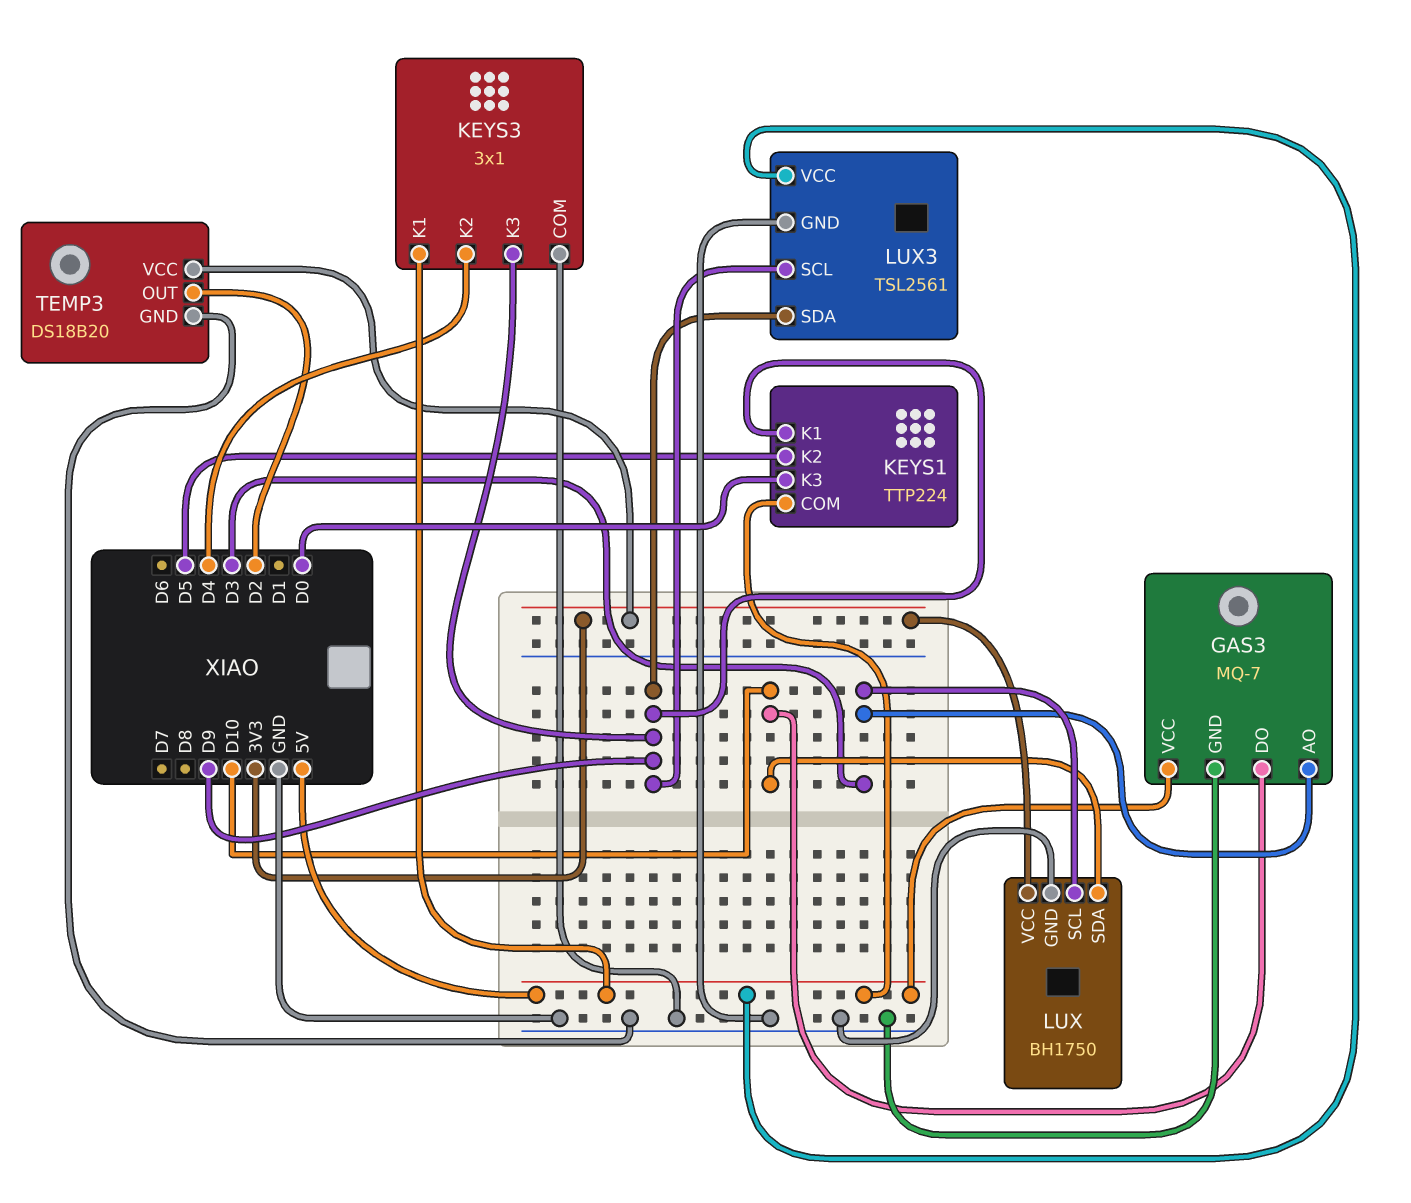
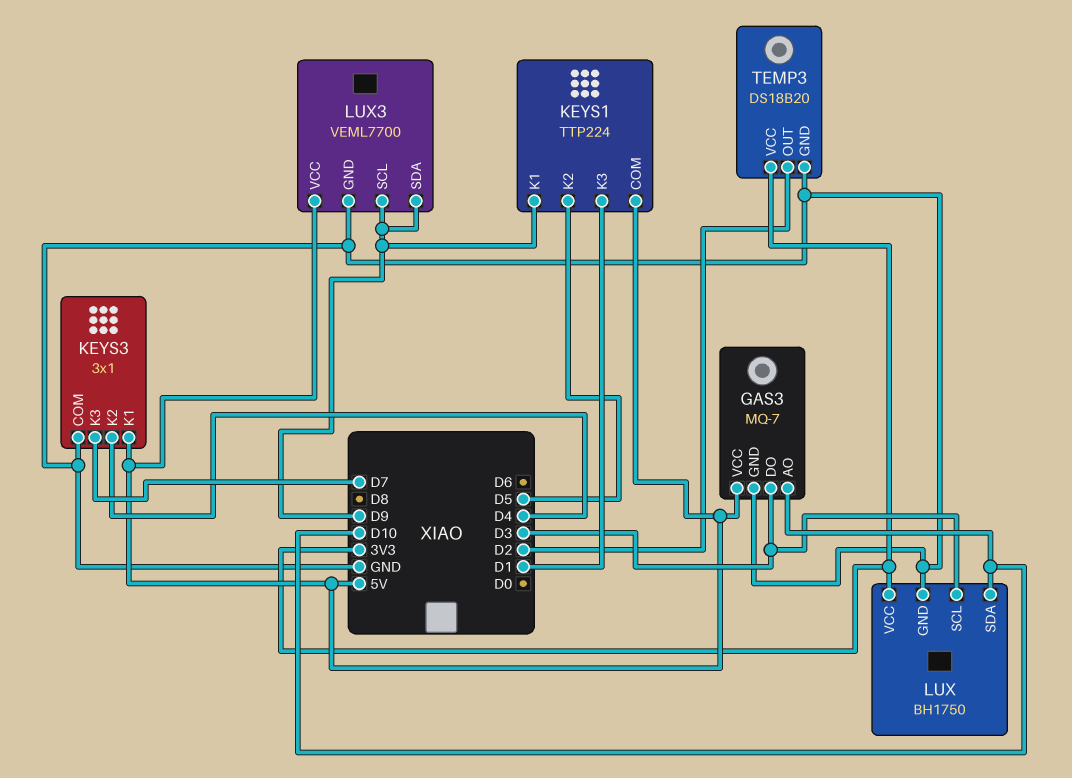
GAS3 pin AO: D3 -> D10
GAS3 pin DO: D10 -> D3
KEYS1 pin K3: D0 -> D1
KEYS3 pin K3: D9 -> D7
LUX3: TSL2561 -> VEML7700

